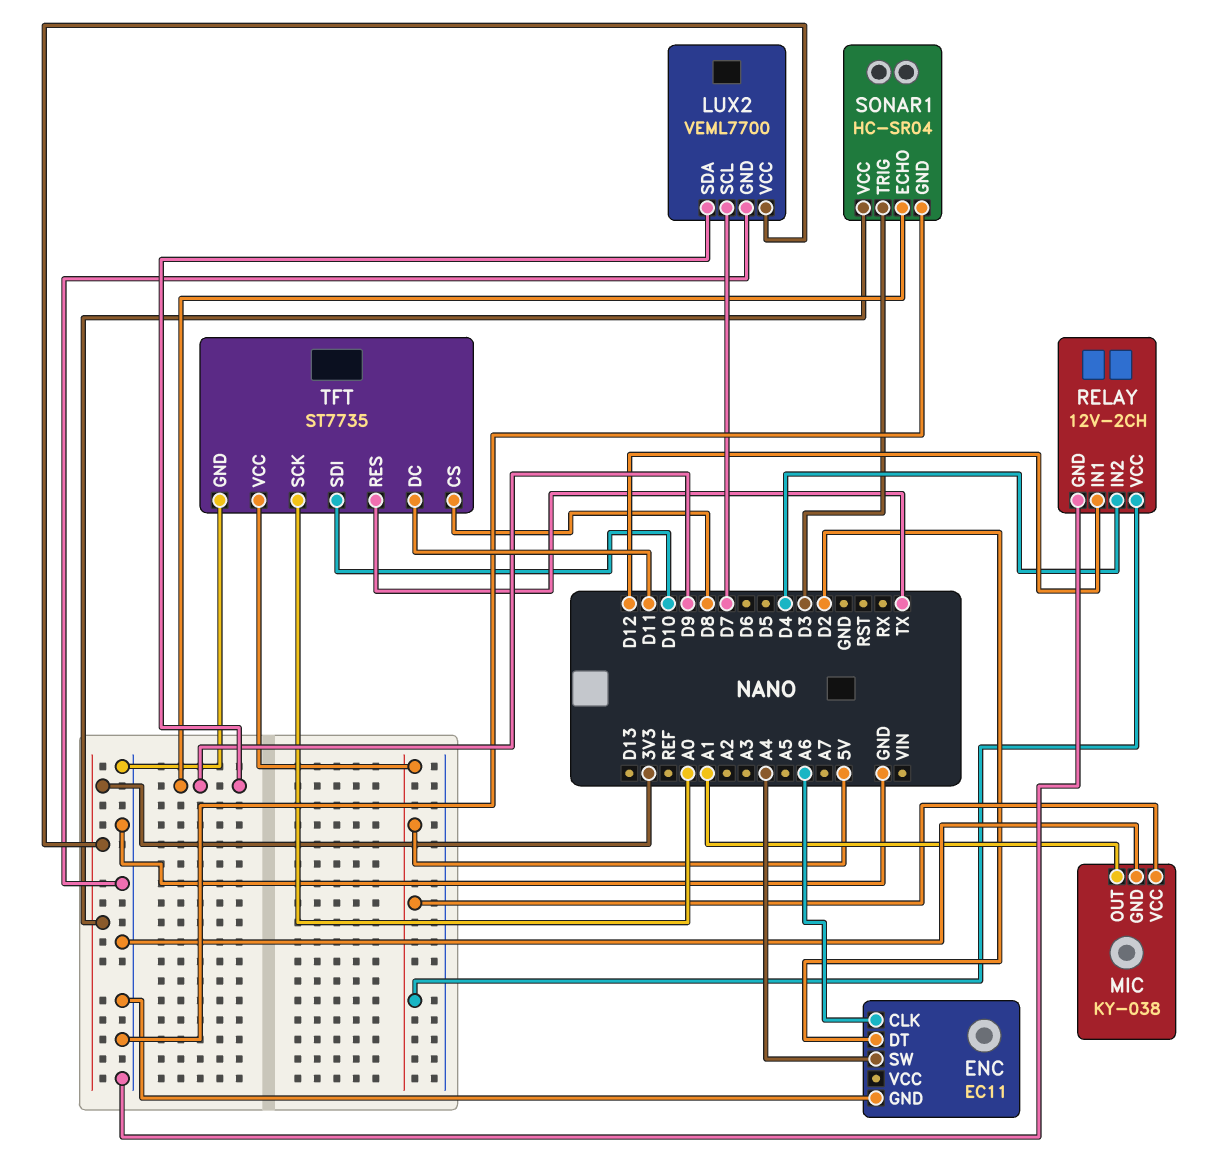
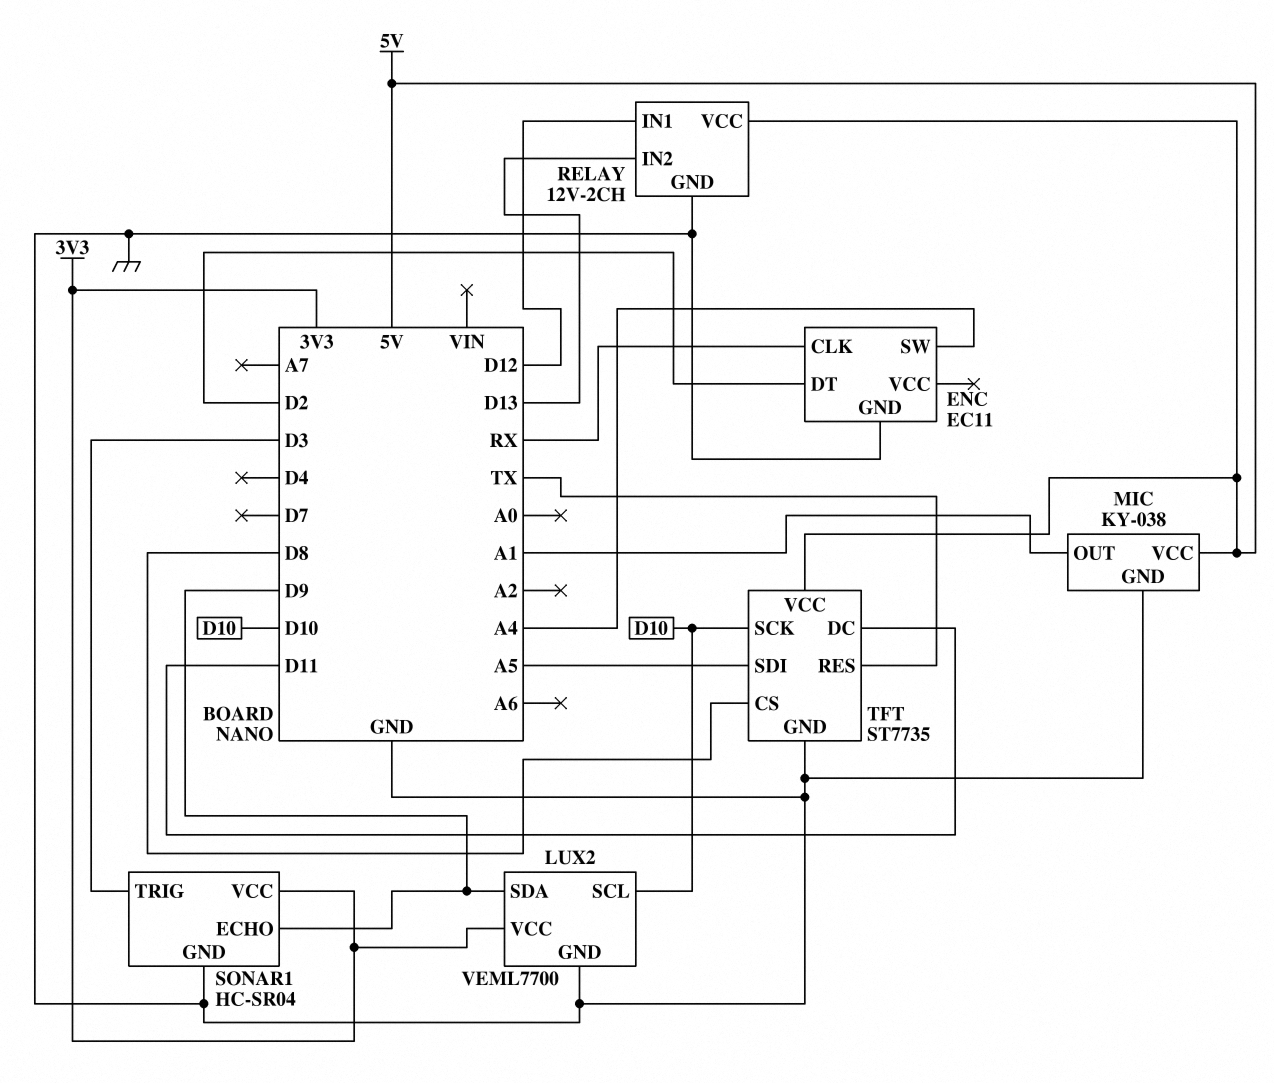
ENC pin CLK: A6 -> RX
LUX2 pin SCL: D7 -> D10
RELAY pin IN2: D4 -> D13
TFT pin SCK: A0 -> D10
TFT pin SDI: D10 -> A5

